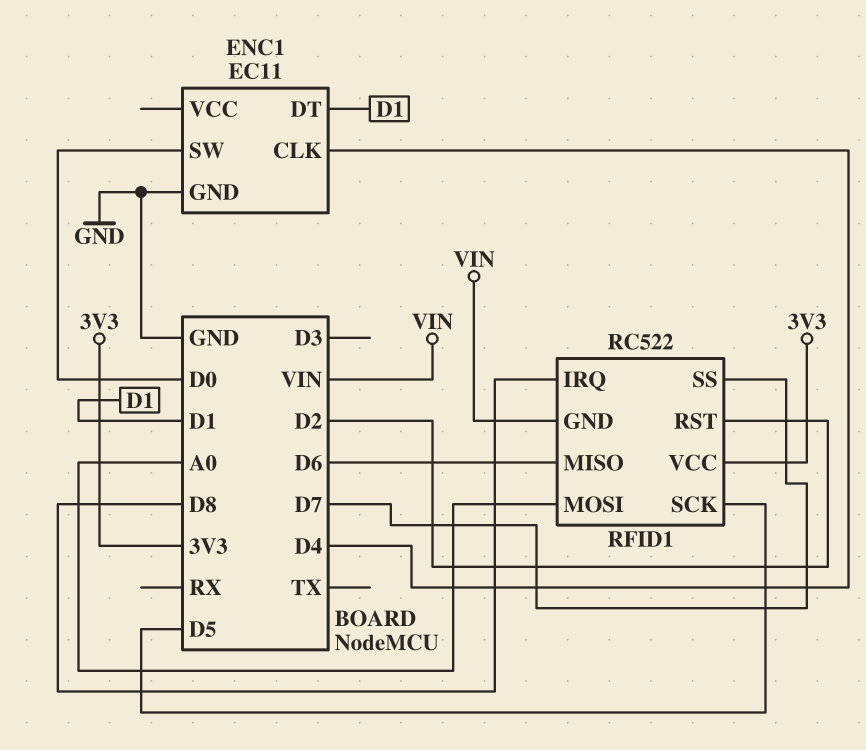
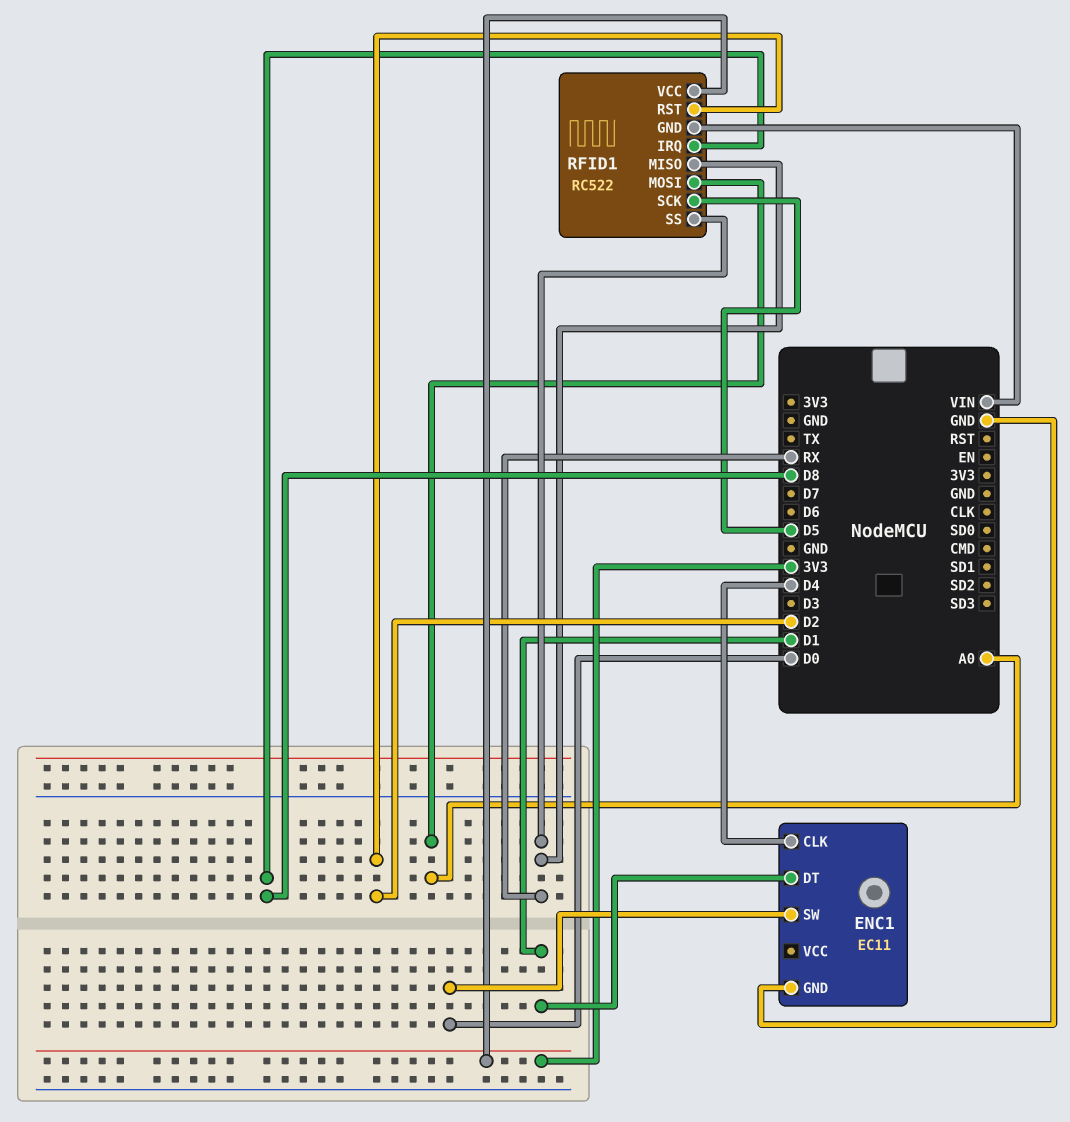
RFID1 pin MISO: D6 -> RX
RFID1 pin SS: D7 -> RX

